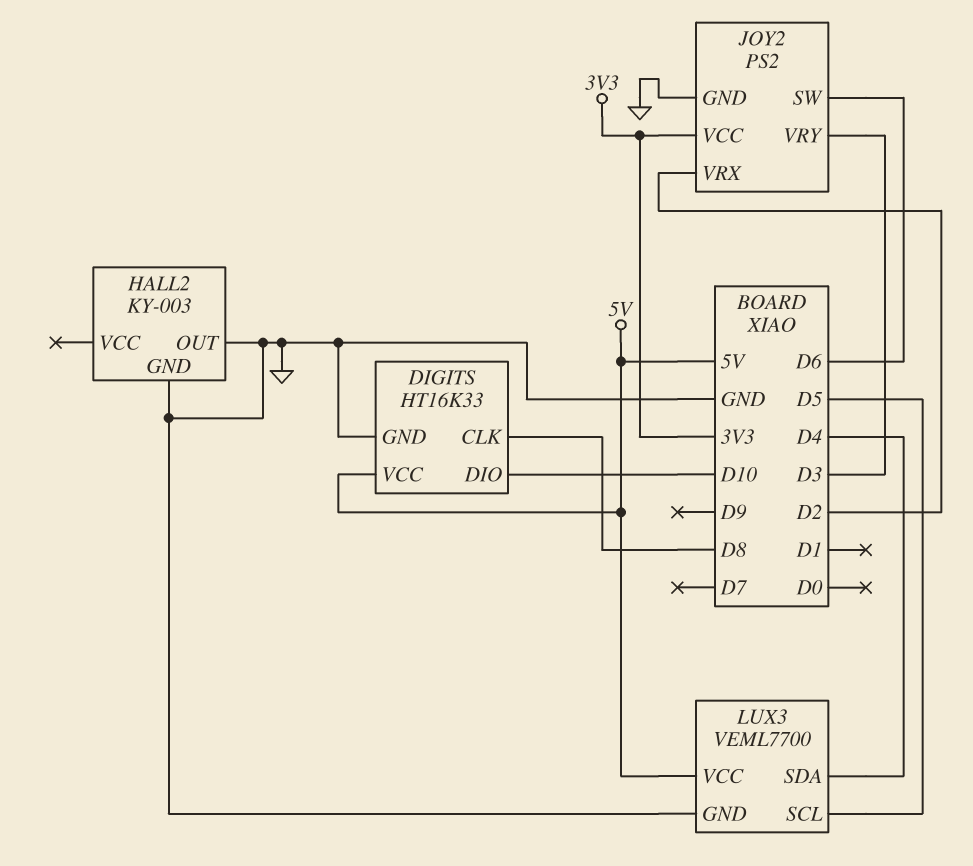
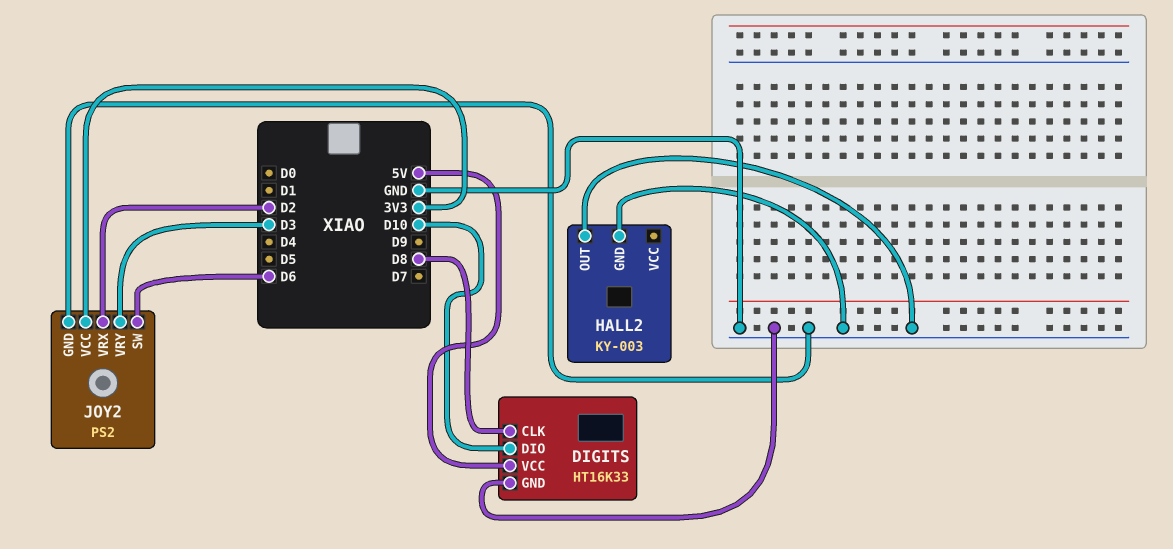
LUX3: VEML7700 -> none
LUX3 pin GND: GND -> none
LUX3 pin SCL: D5 -> none
LUX3 pin SDA: D4 -> none
LUX3 pin VCC: 5V -> none

